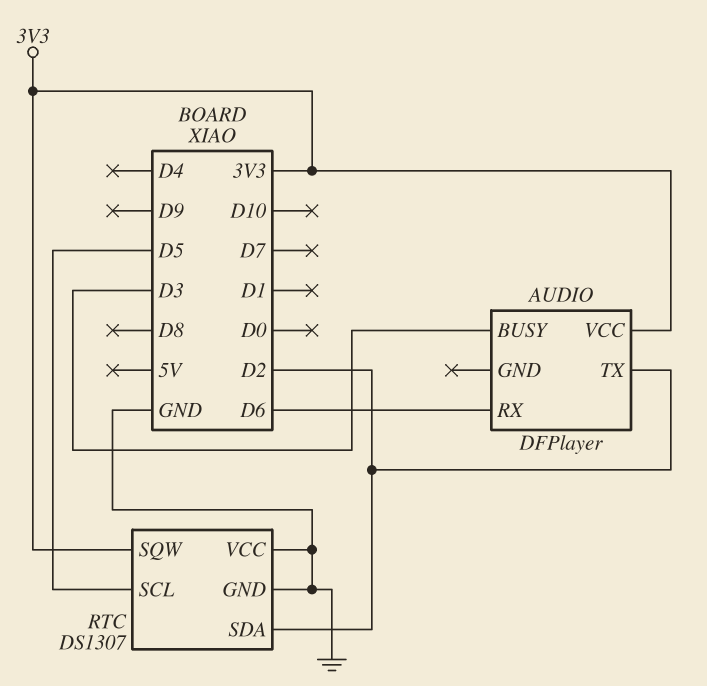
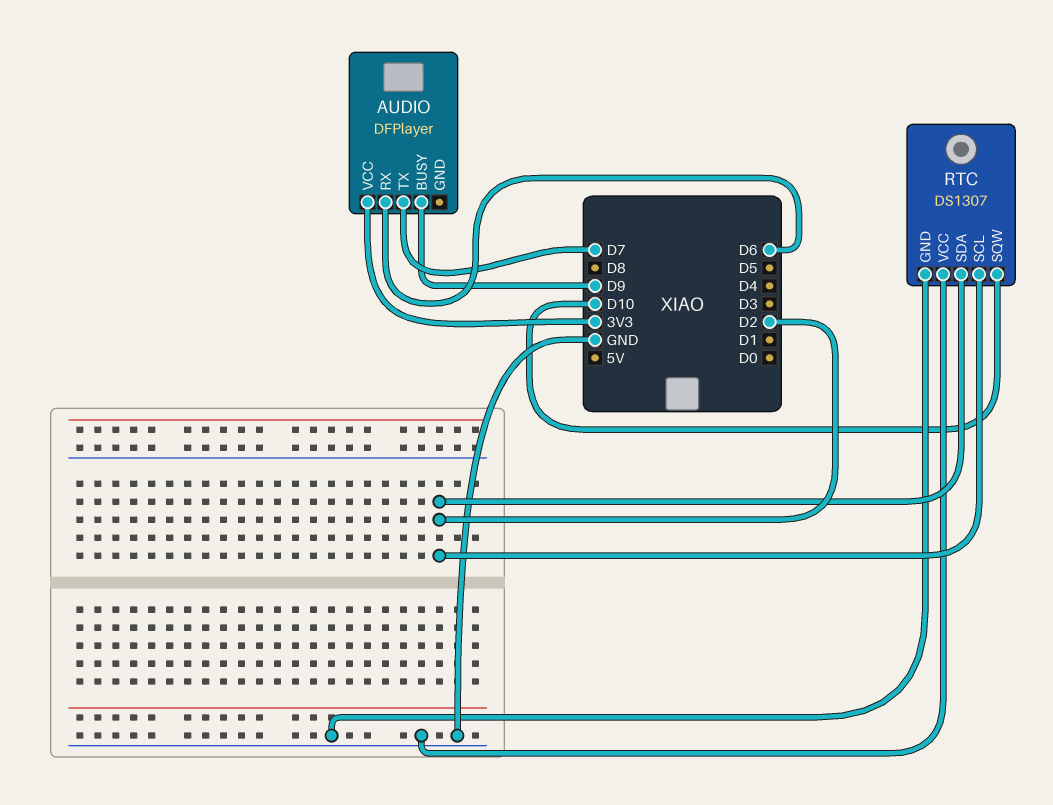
AUDIO pin BUSY: D3 -> D9
AUDIO pin TX: D2 -> D7
RTC pin SCL: D5 -> D2
RTC pin SQW: 3V3 -> D10

